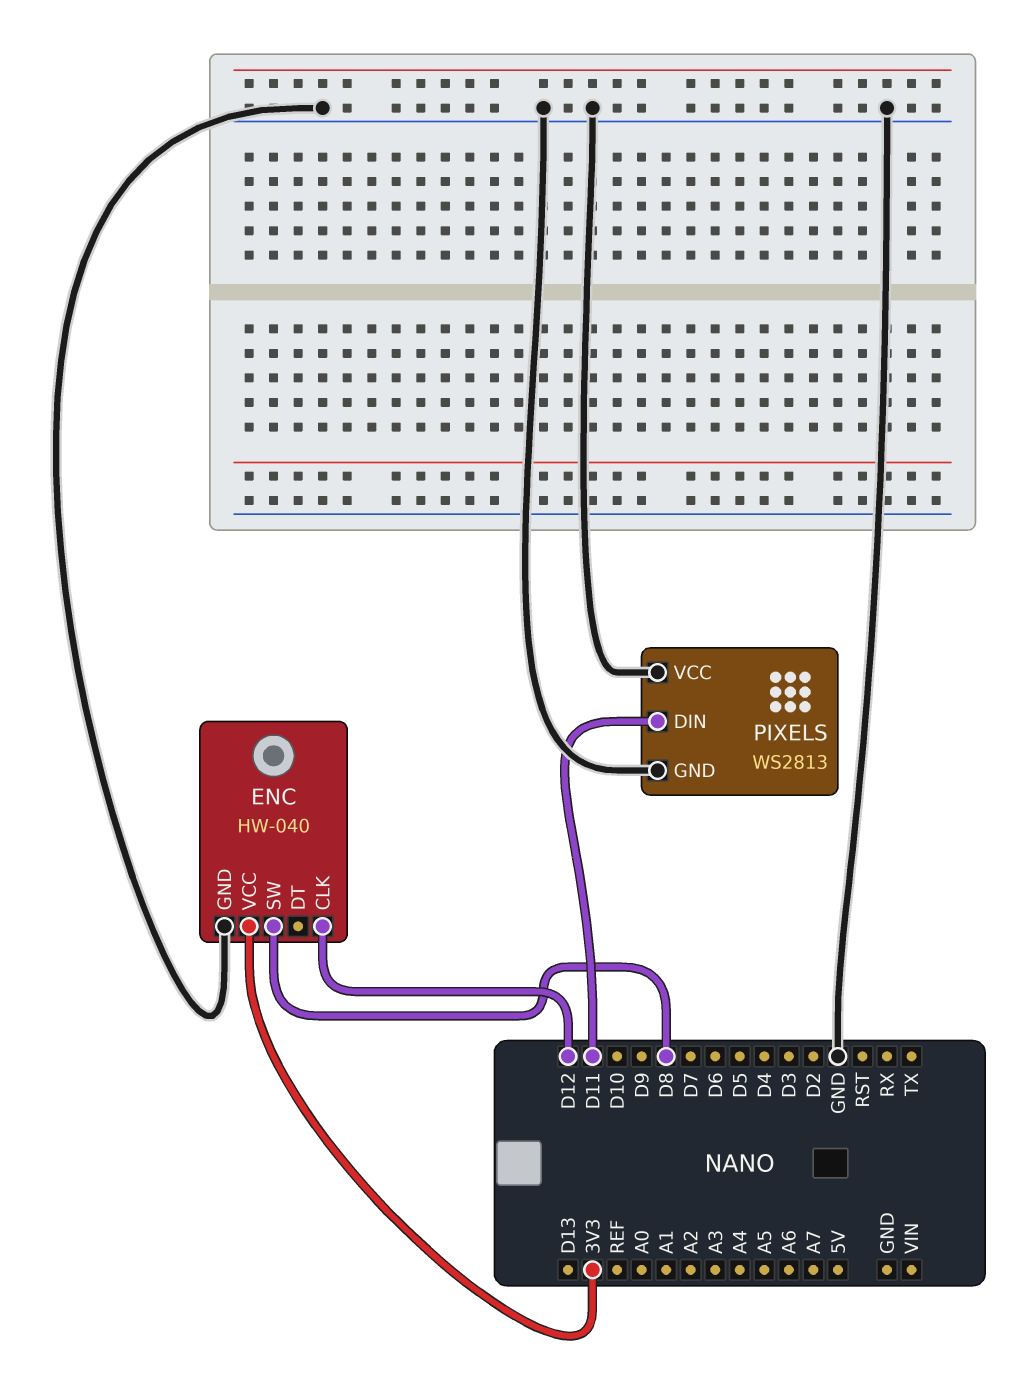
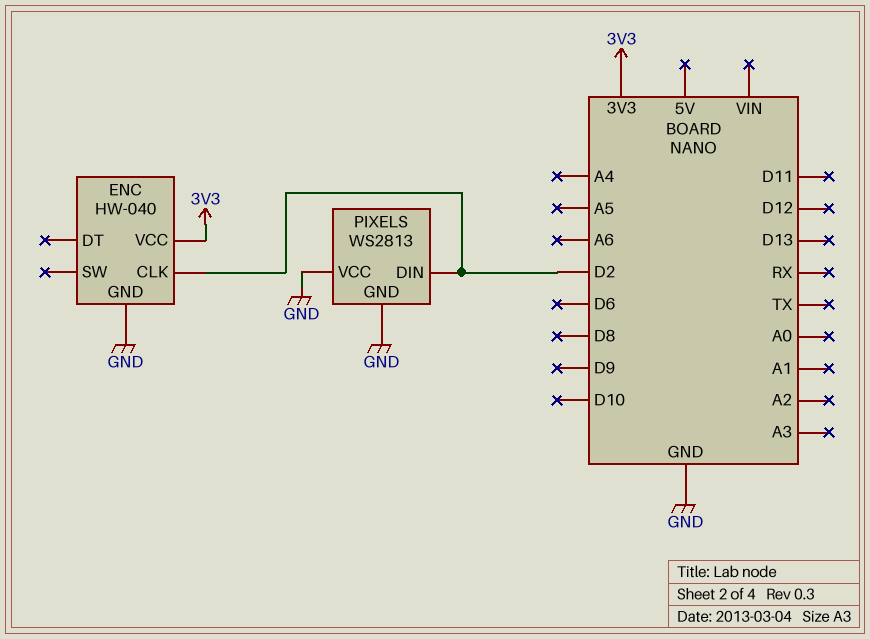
ENC pin CLK: D12 -> D2
ENC pin SW: D8 -> none
PIXELS pin DIN: D11 -> D2

